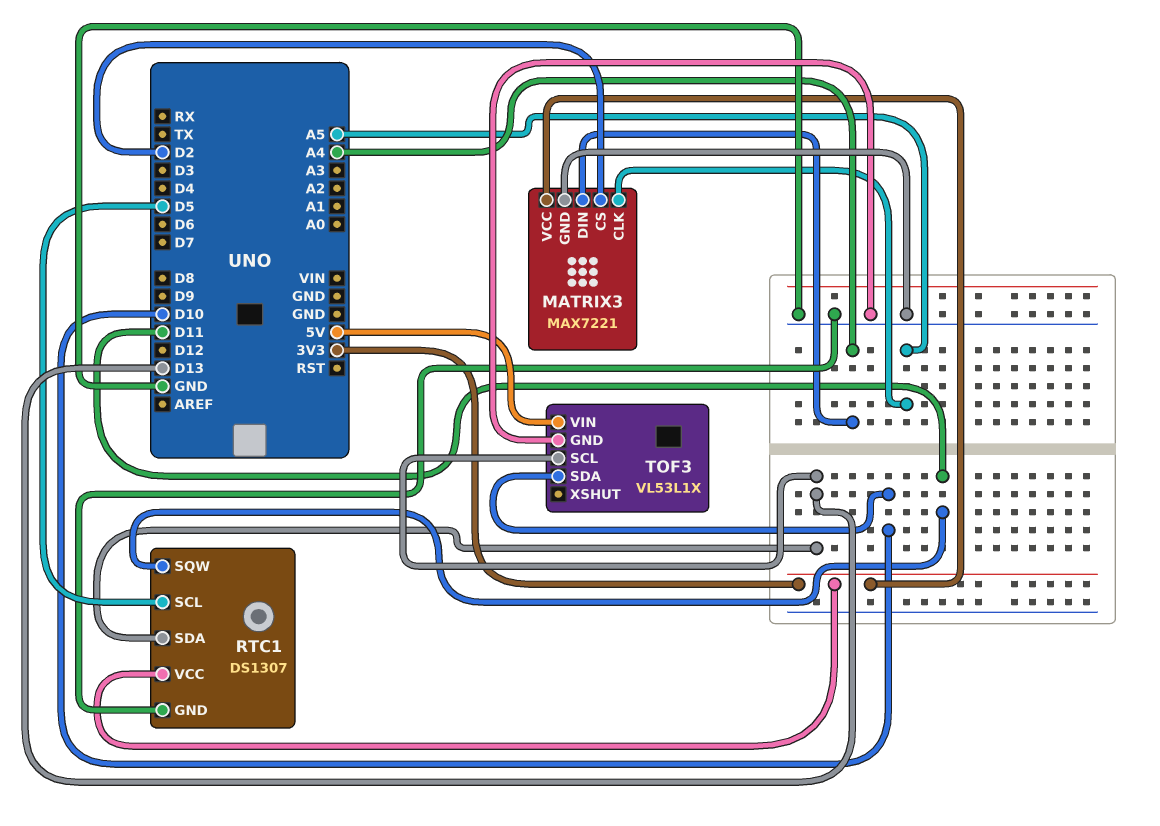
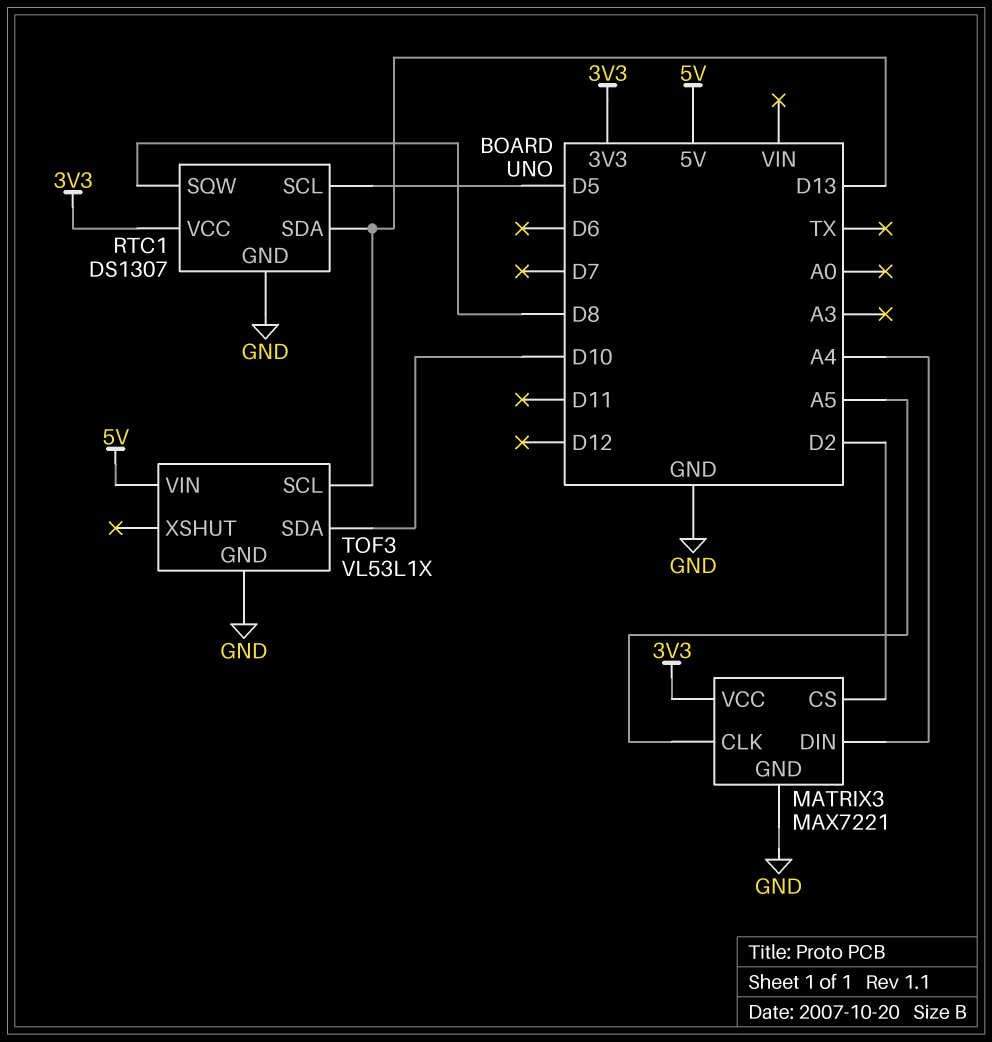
RTC1 pin SQW: D11 -> D8

